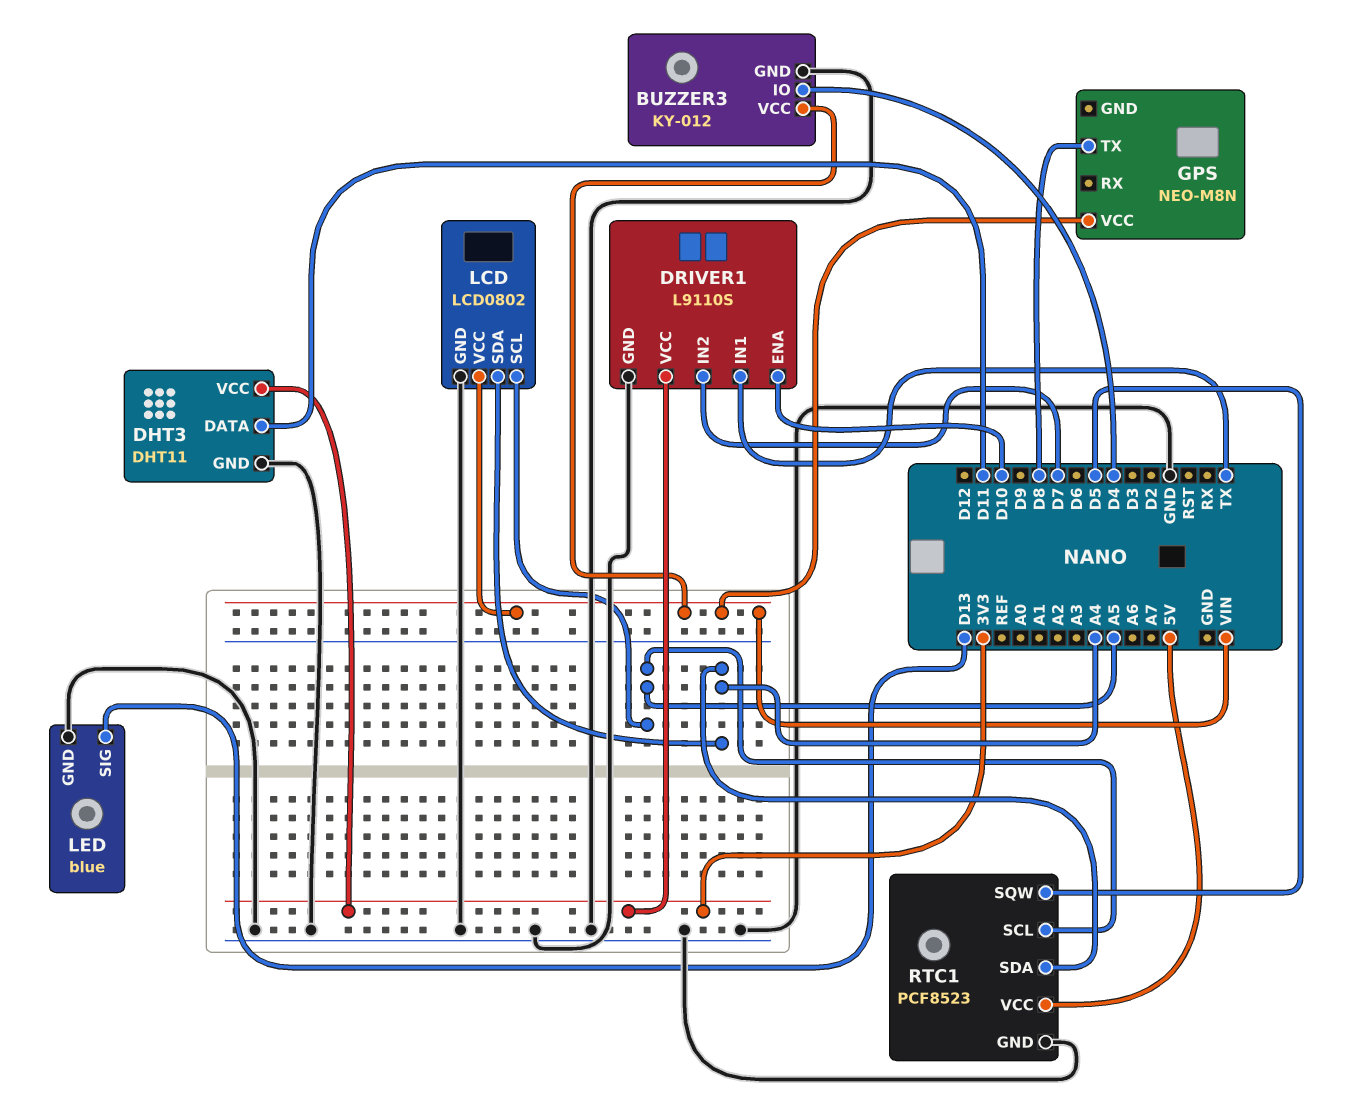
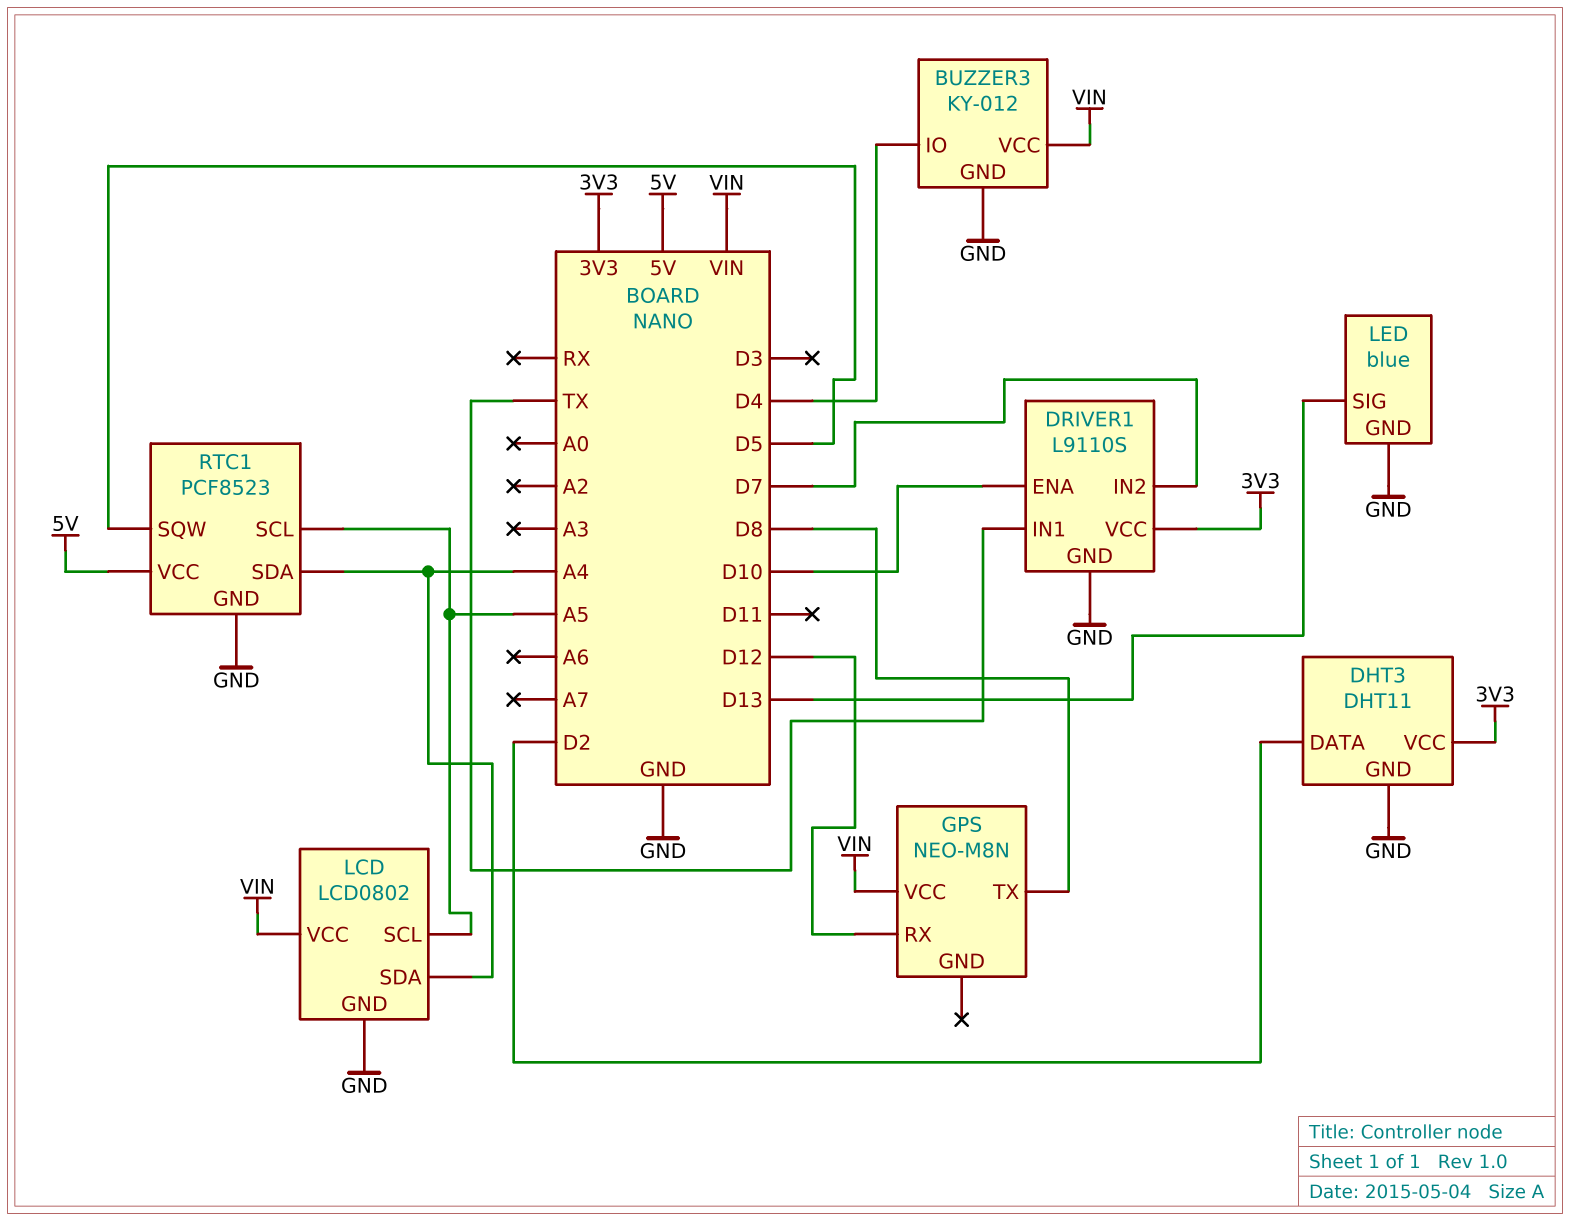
DHT3 pin DATA: D11 -> D2
GPS pin RX: none -> D12

